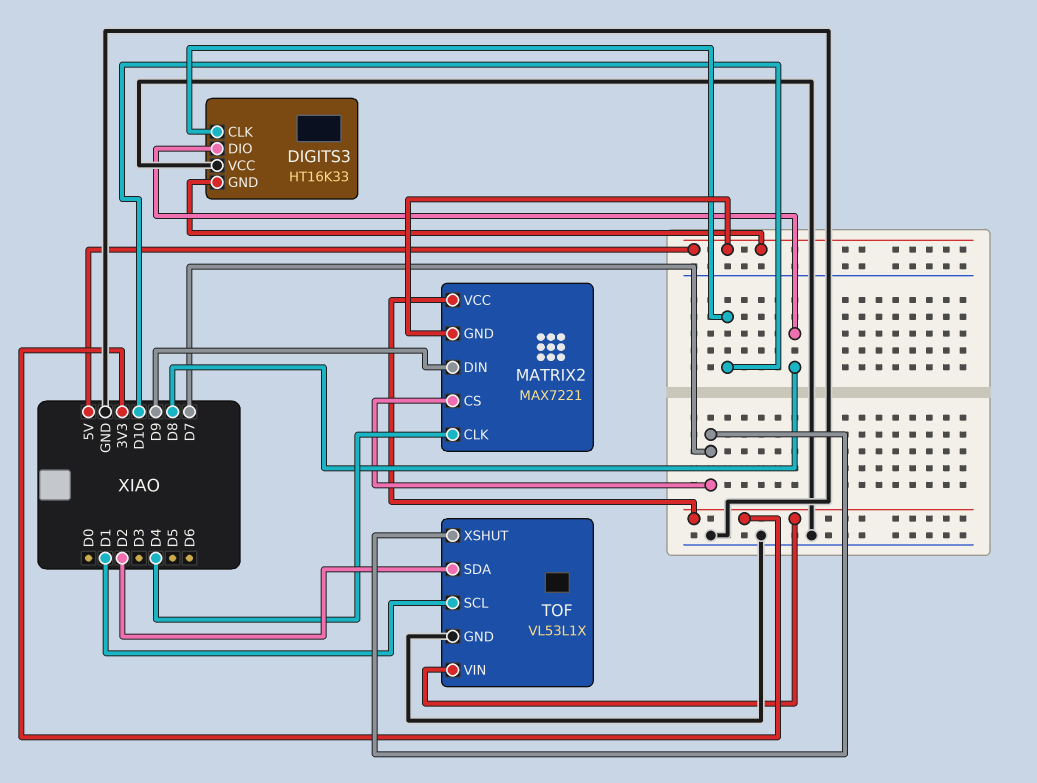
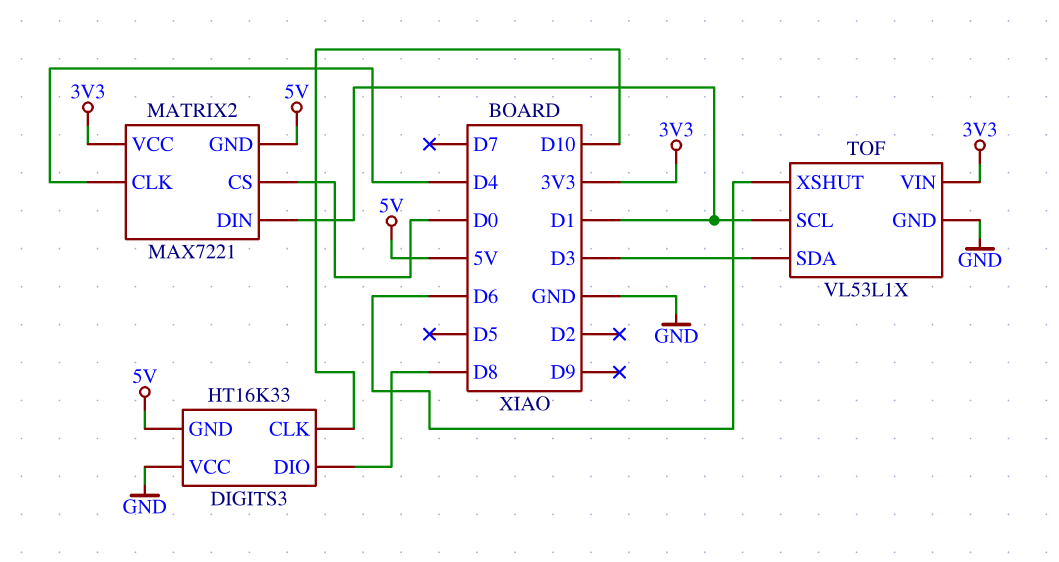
MATRIX2 pin CS: D7 -> D0
MATRIX2 pin DIN: D9 -> D1
TOF pin SDA: D2 -> D3
TOF pin XSHUT: D7 -> D6

